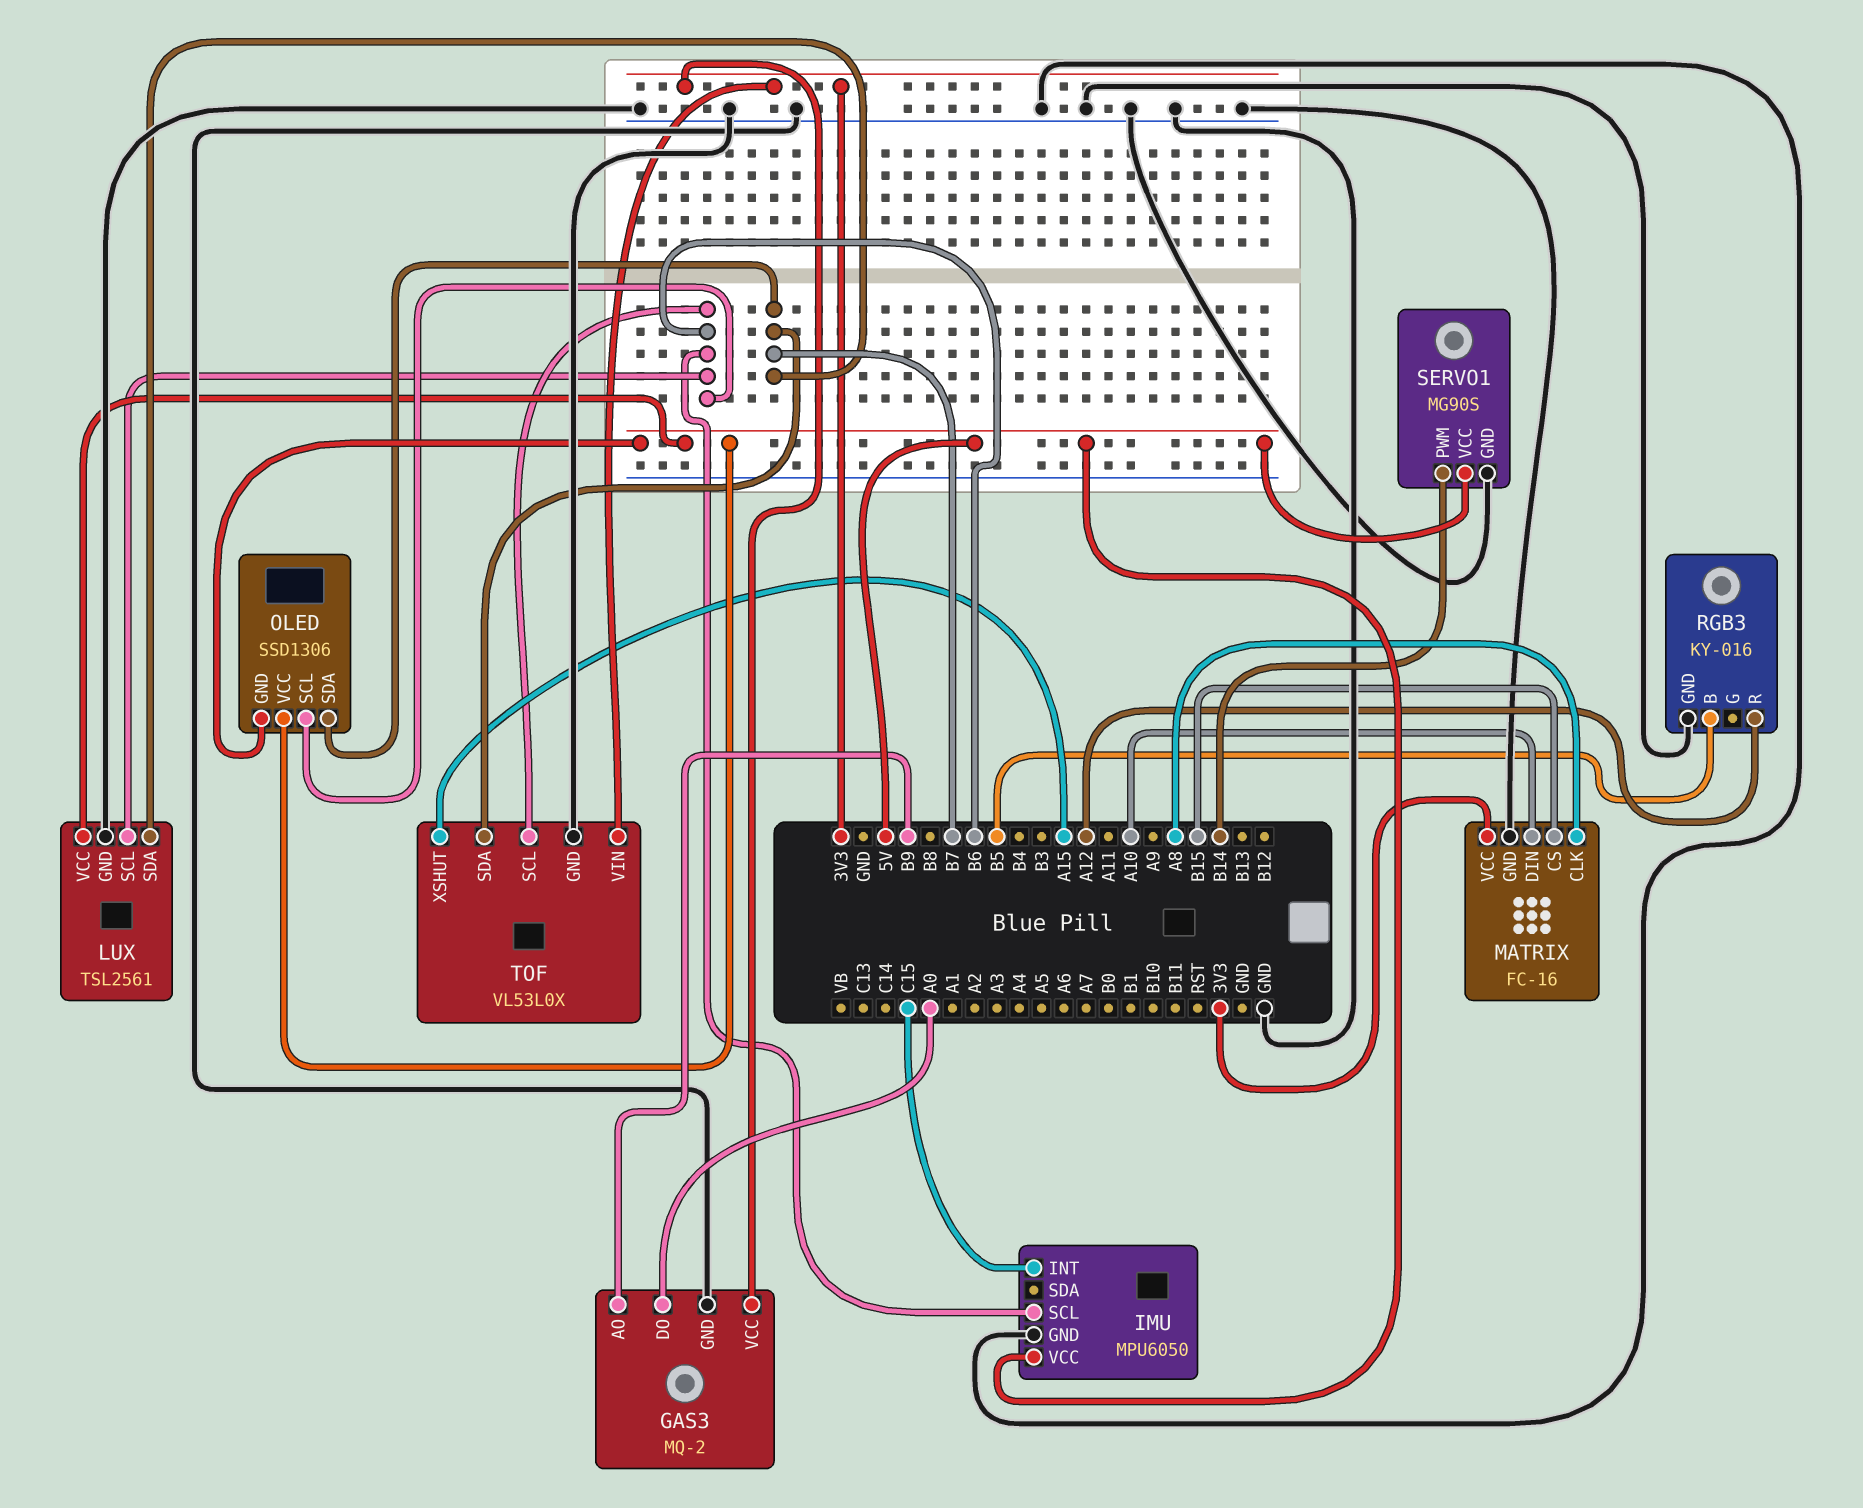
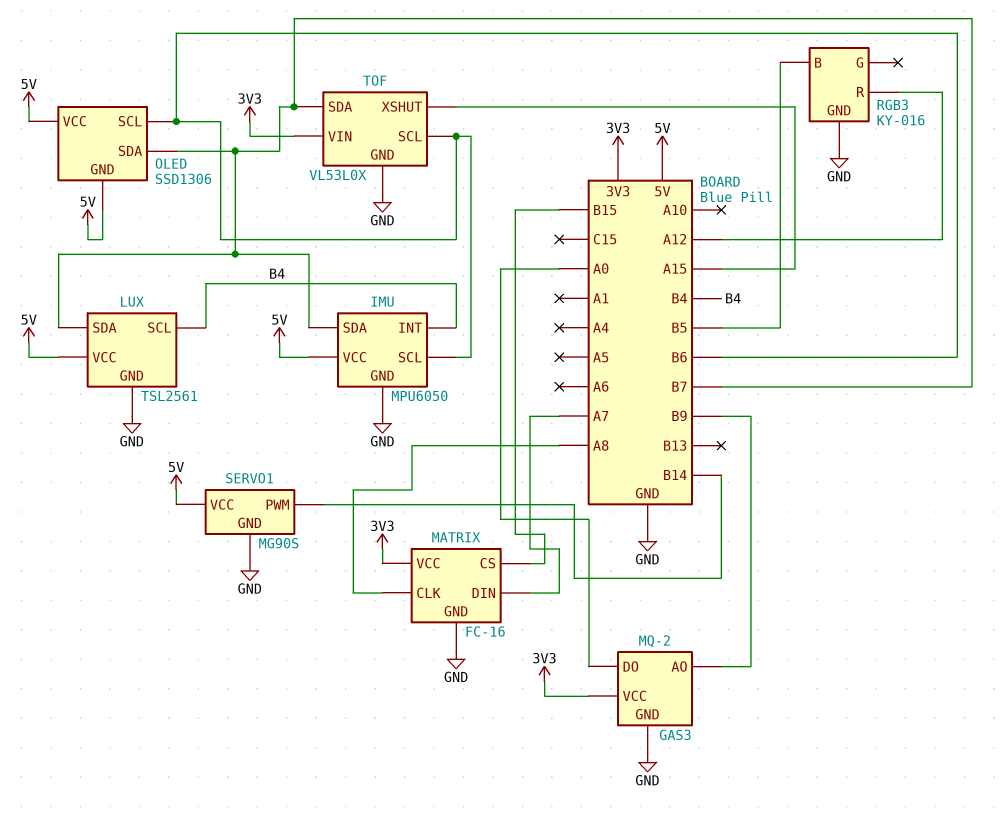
IMU pin INT: C15 -> B4
IMU pin SDA: none -> B7
LUX pin SCL: B6 -> B4
MATRIX pin DIN: A10 -> A7

